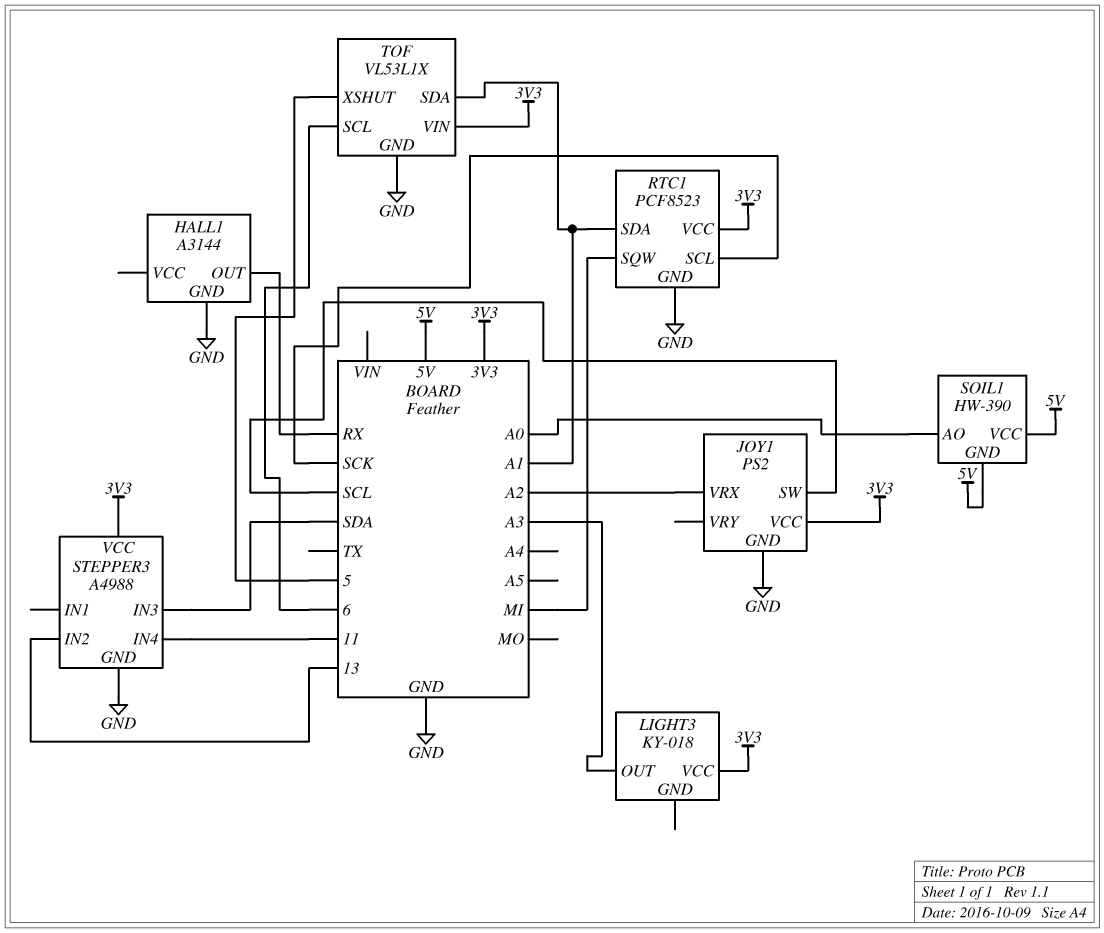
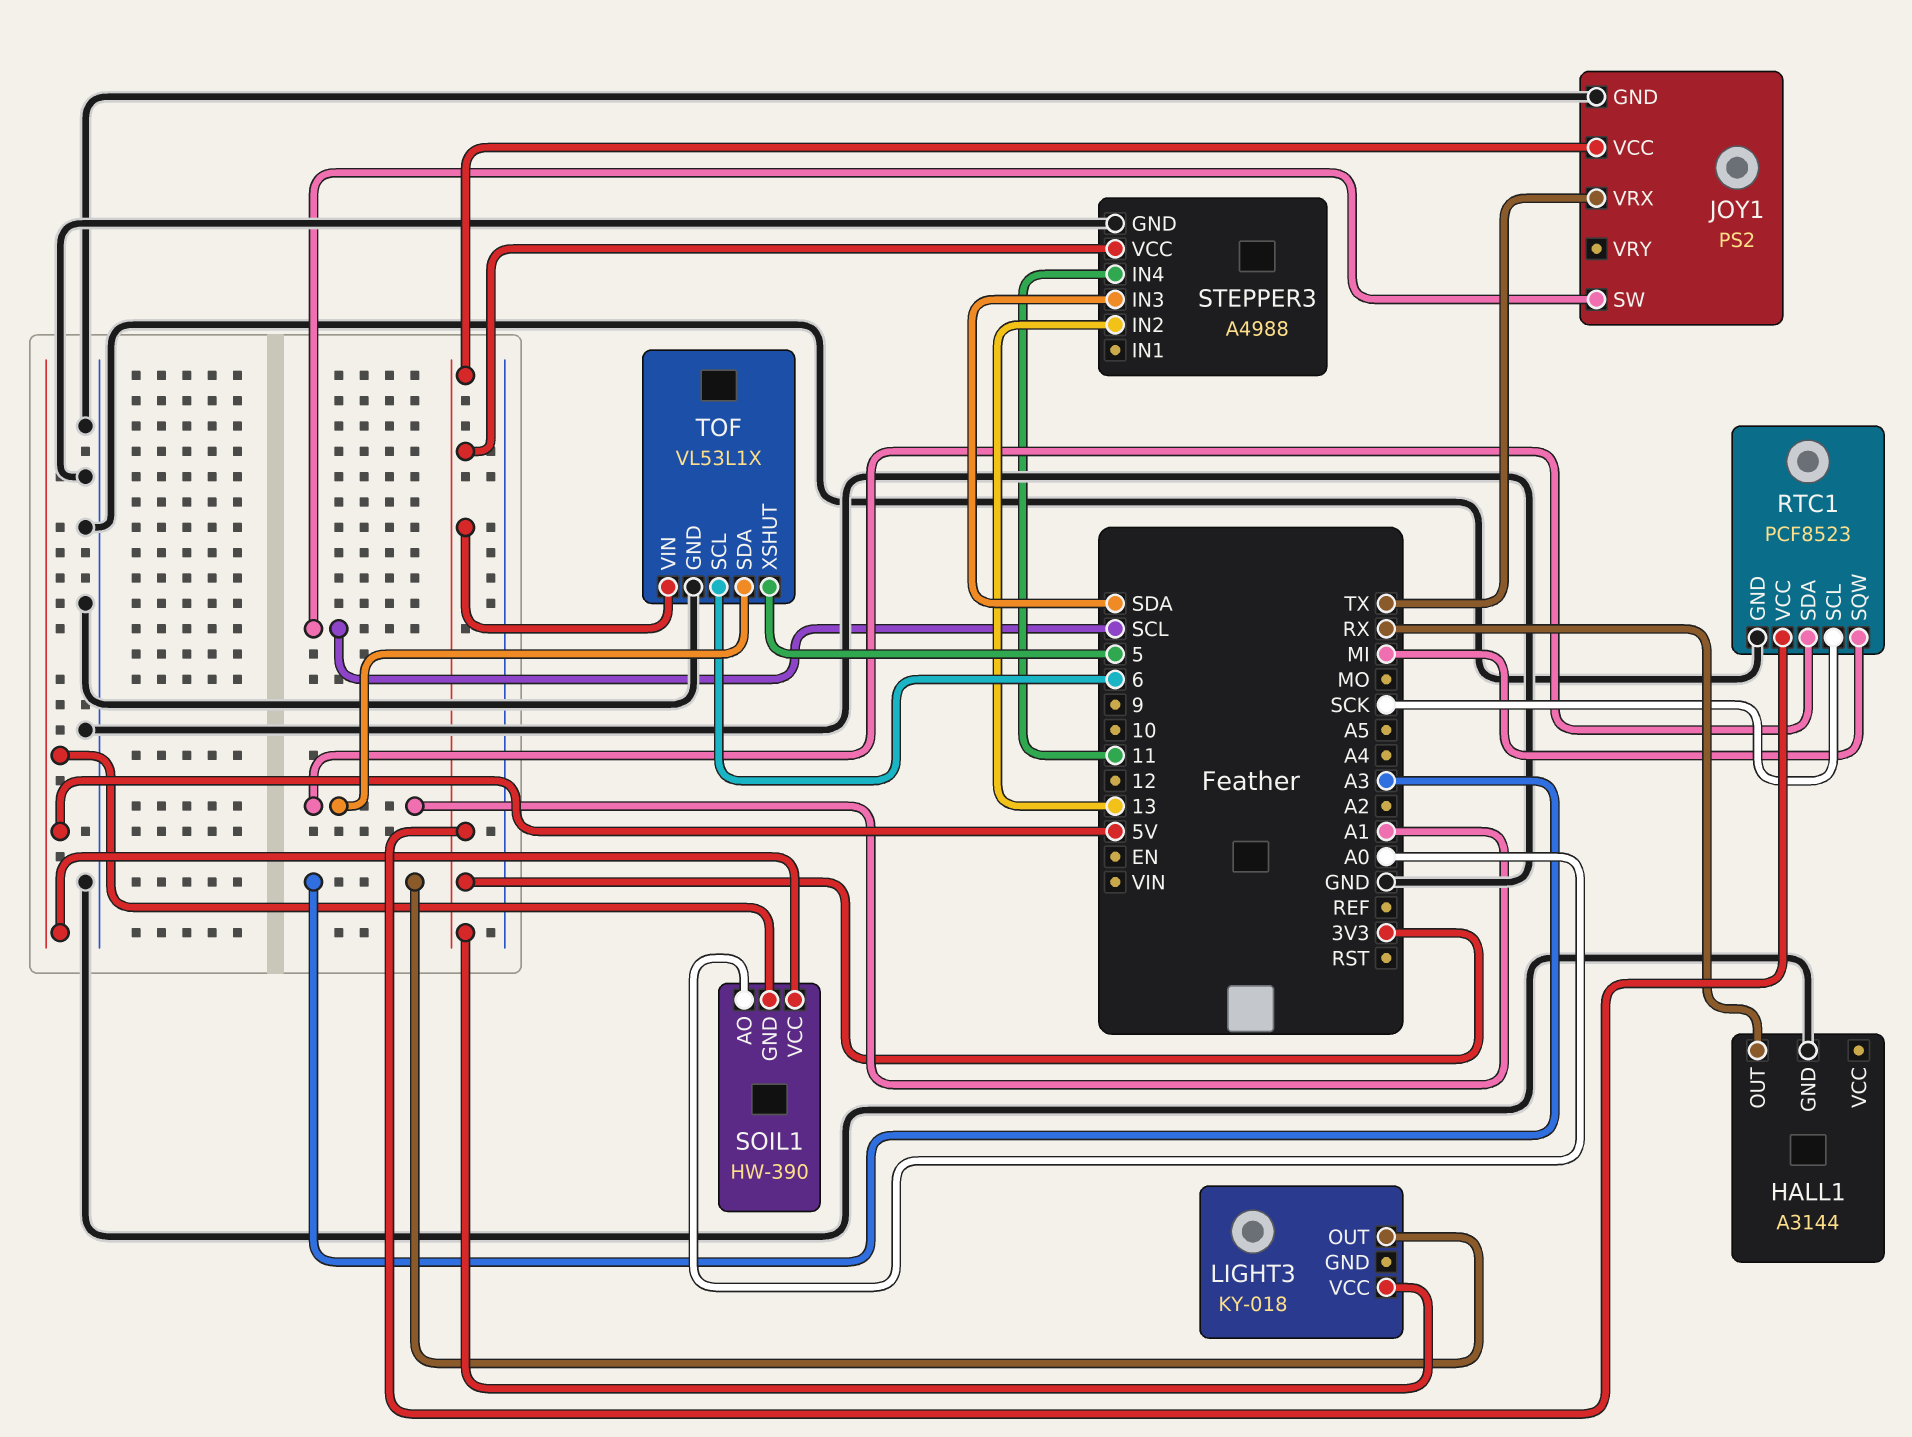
JOY1 pin VRX: A2 -> TX

